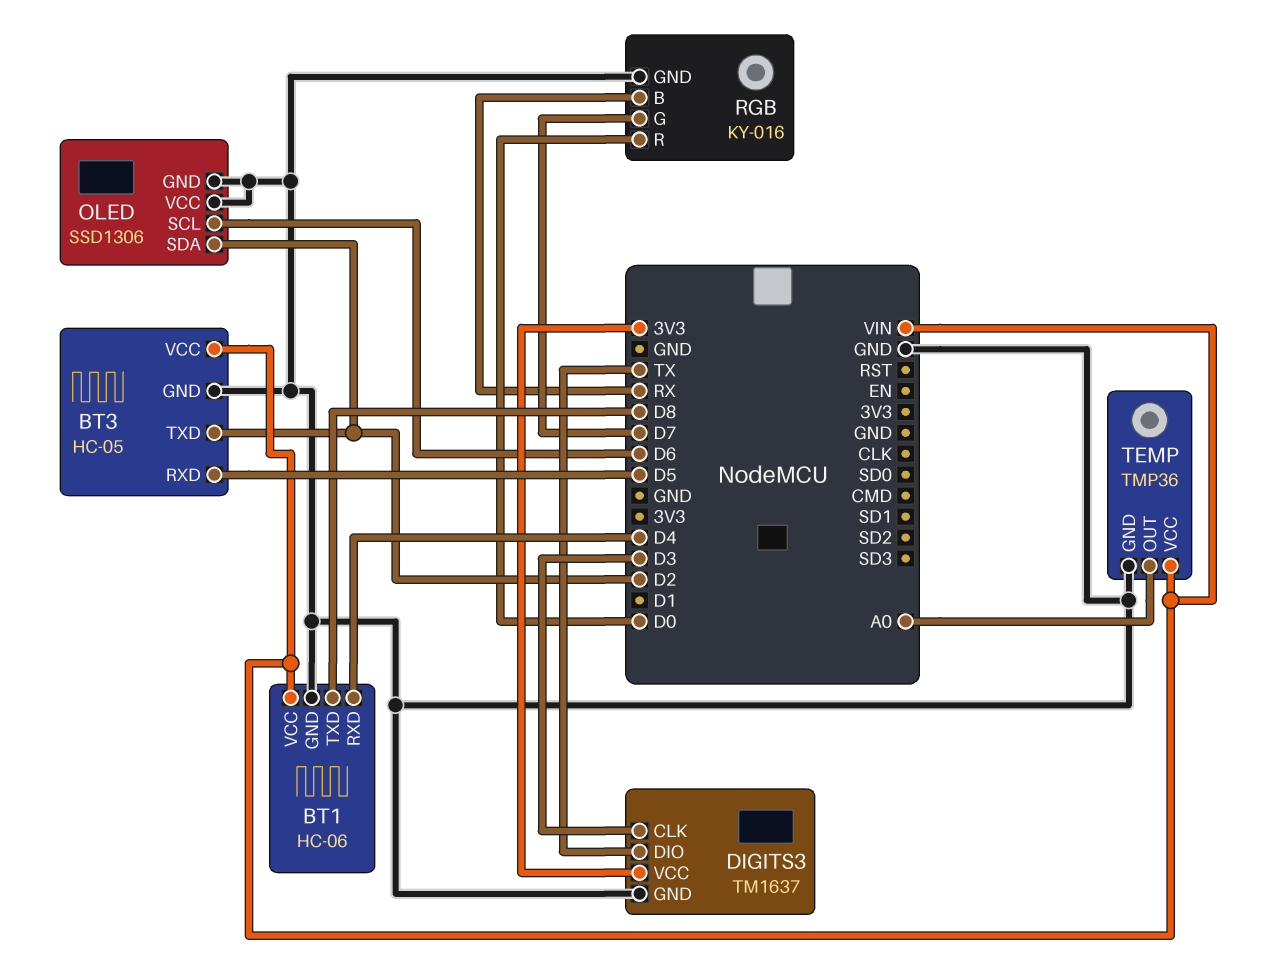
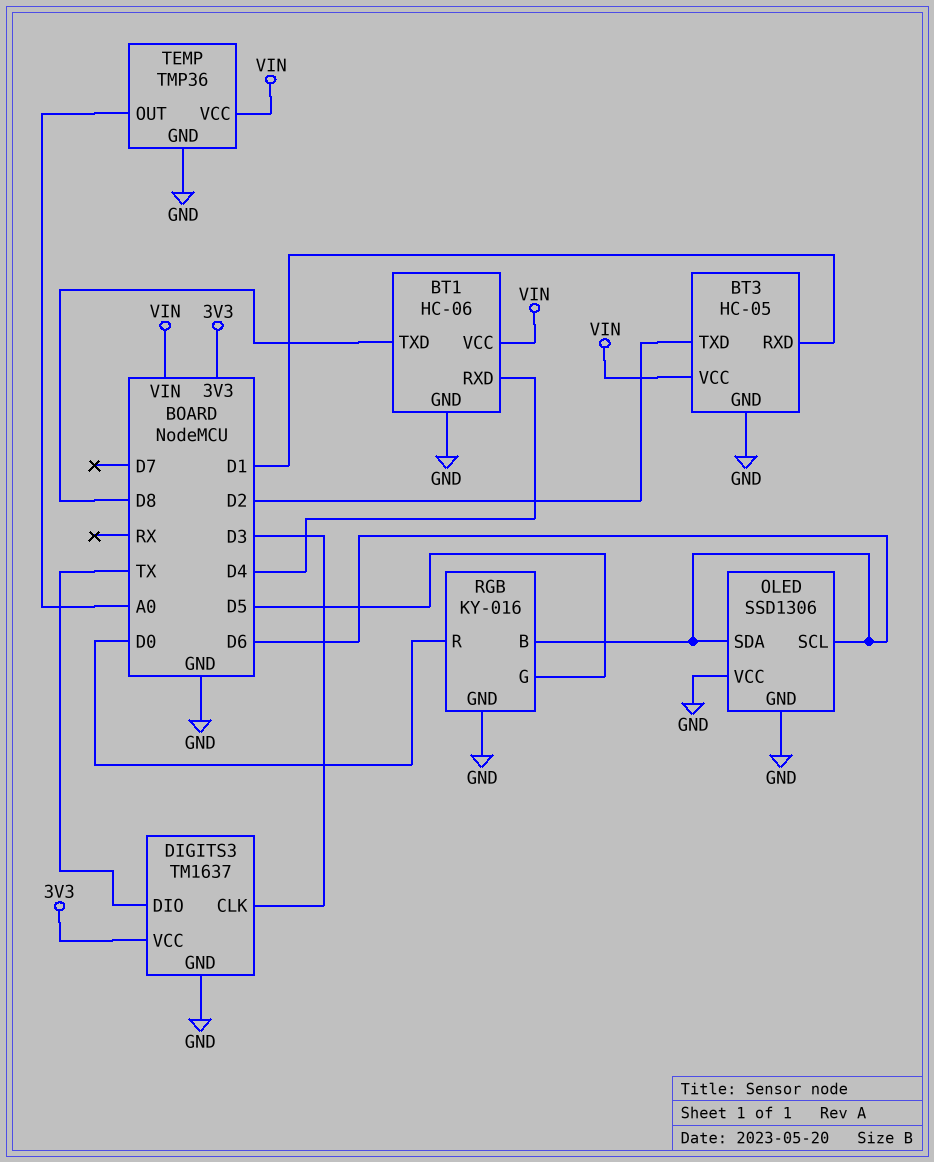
BT3 pin RXD: D5 -> D1
OLED pin SDA: D2 -> D6
RGB pin B: RX -> D6
RGB pin G: D7 -> D5

